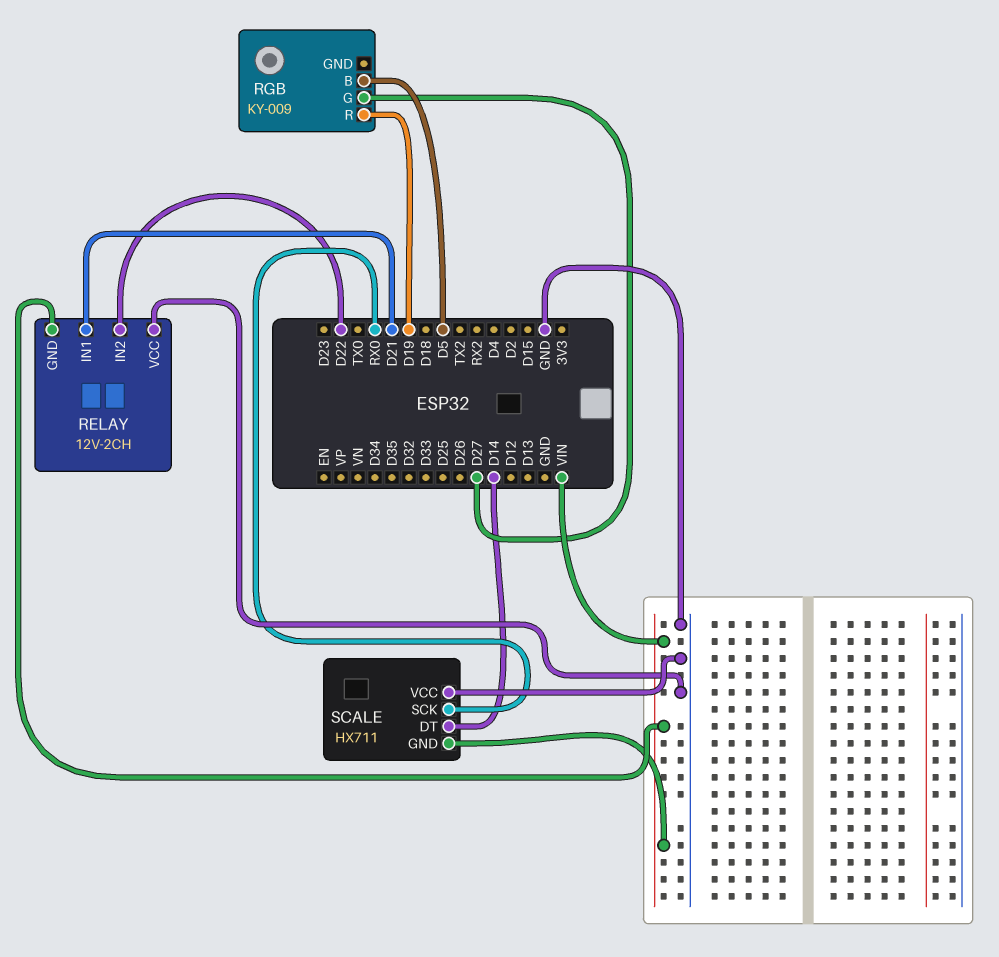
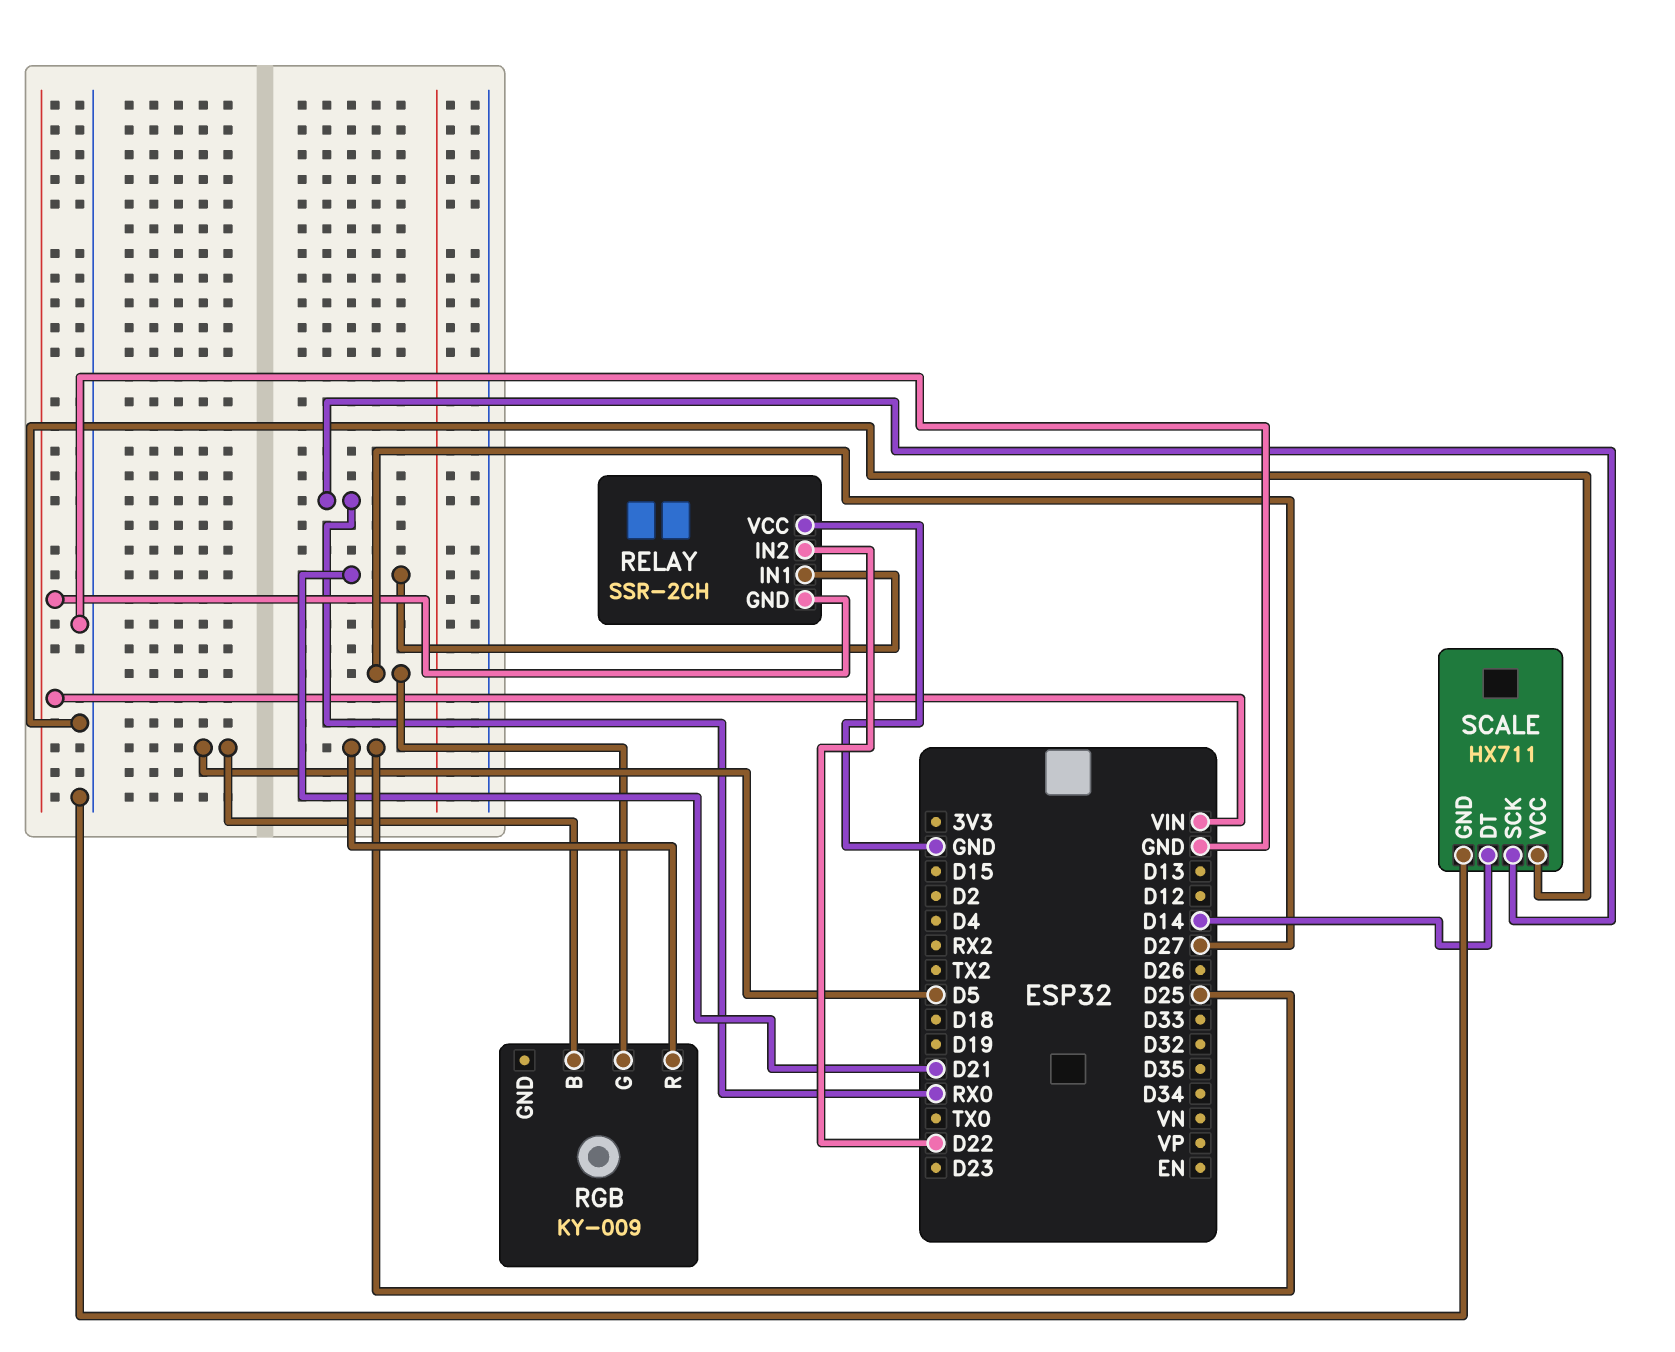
RELAY: 12V-2CH -> SSR-2CH
RGB pin R: D19 -> D25
SCALE pin GND: VIN -> GND

